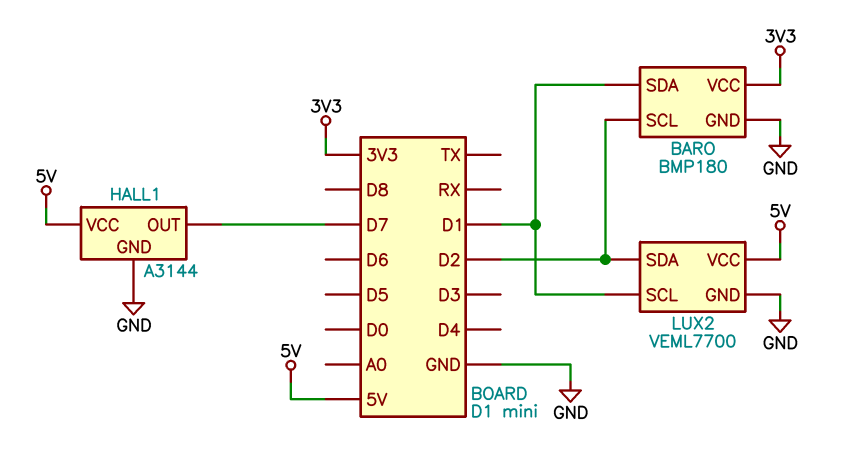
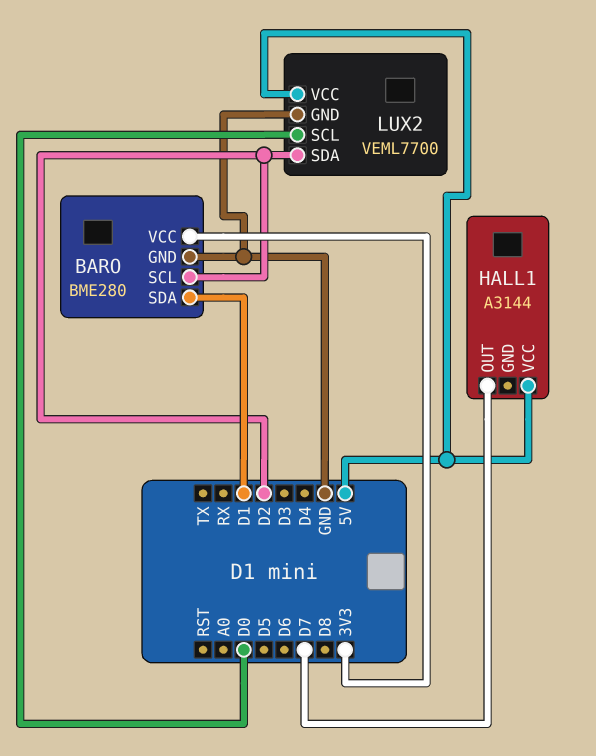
BARO: BMP180 -> BME280
HALL1 pin GND: GND -> none
LUX2 pin SCL: D1 -> D0

